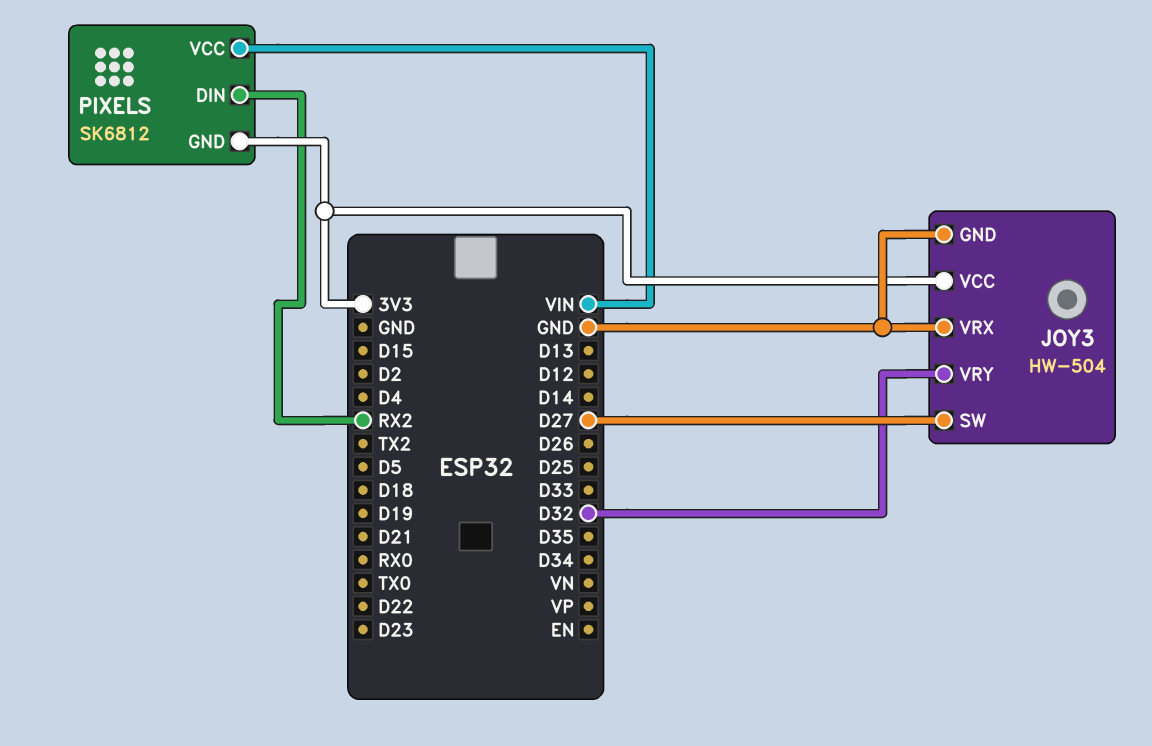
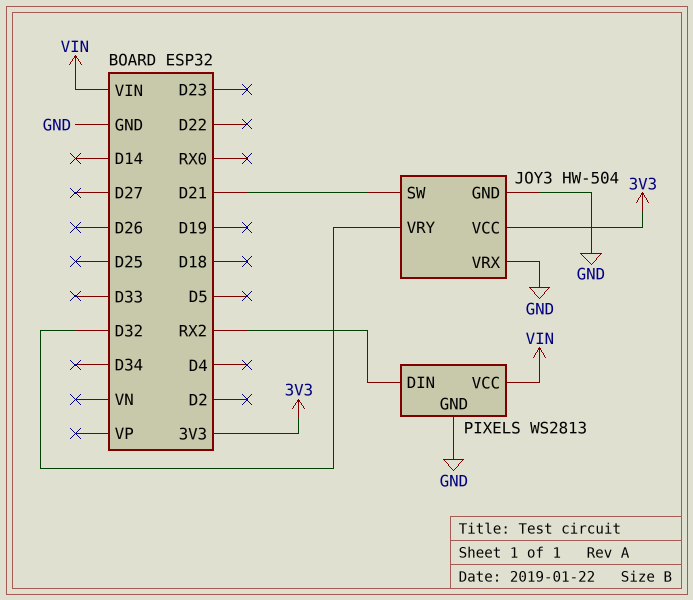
JOY3 pin SW: D27 -> D21
PIXELS: SK6812 -> WS2813
PIXELS pin GND: 3V3 -> GND

